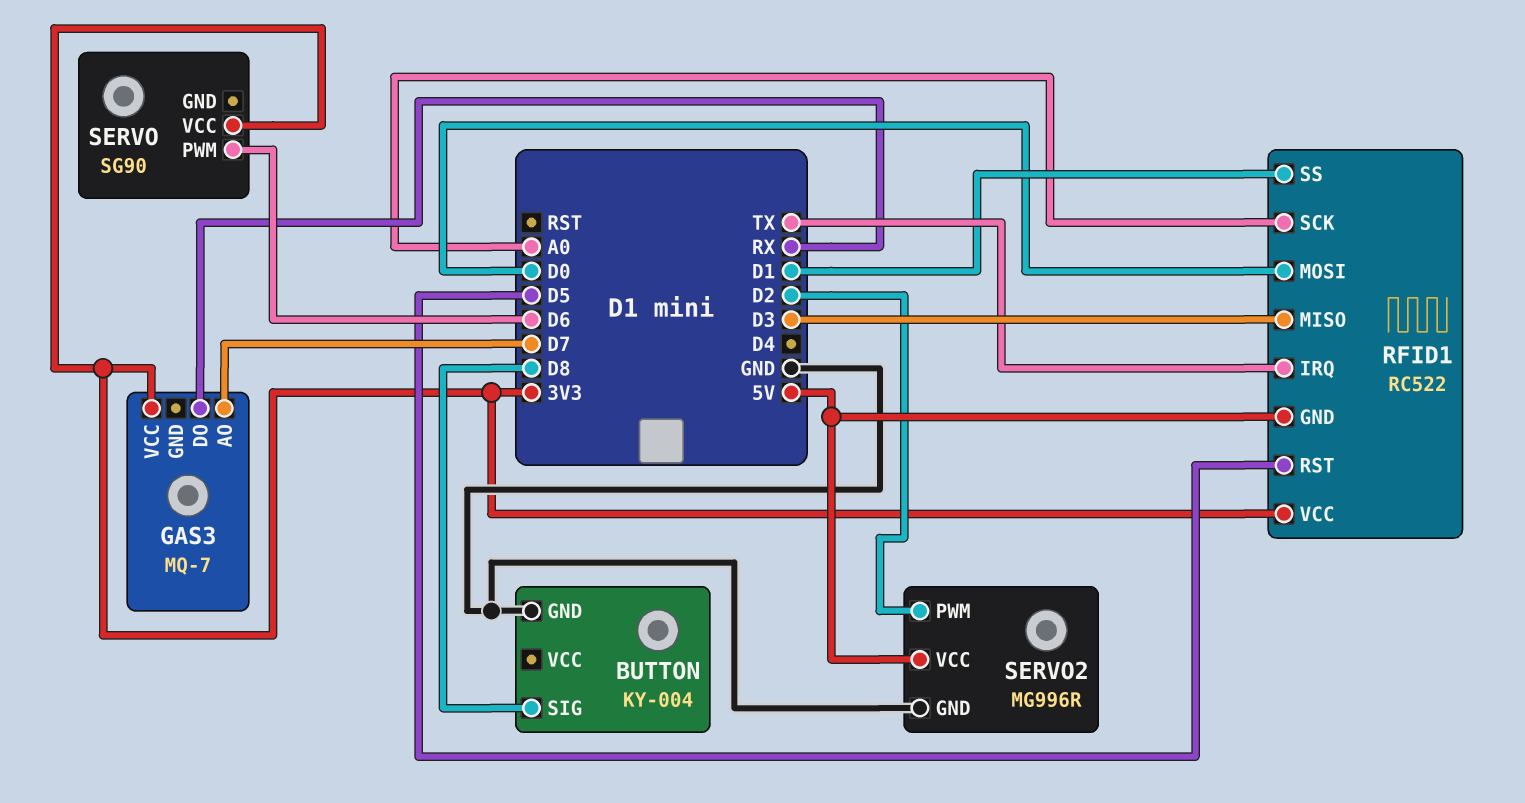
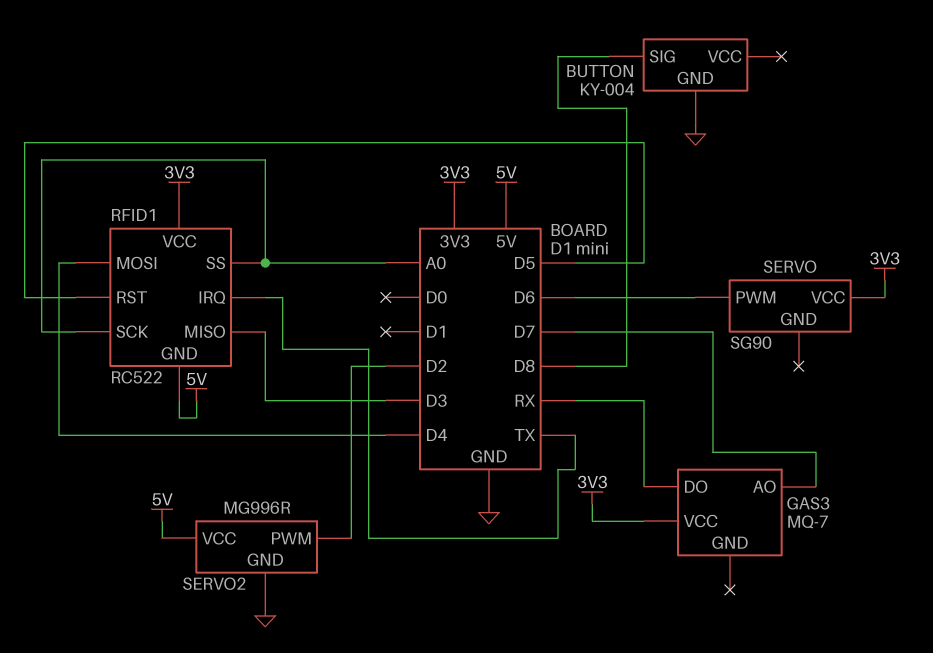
RFID1 pin MOSI: D0 -> D4
RFID1 pin SS: D1 -> A0

